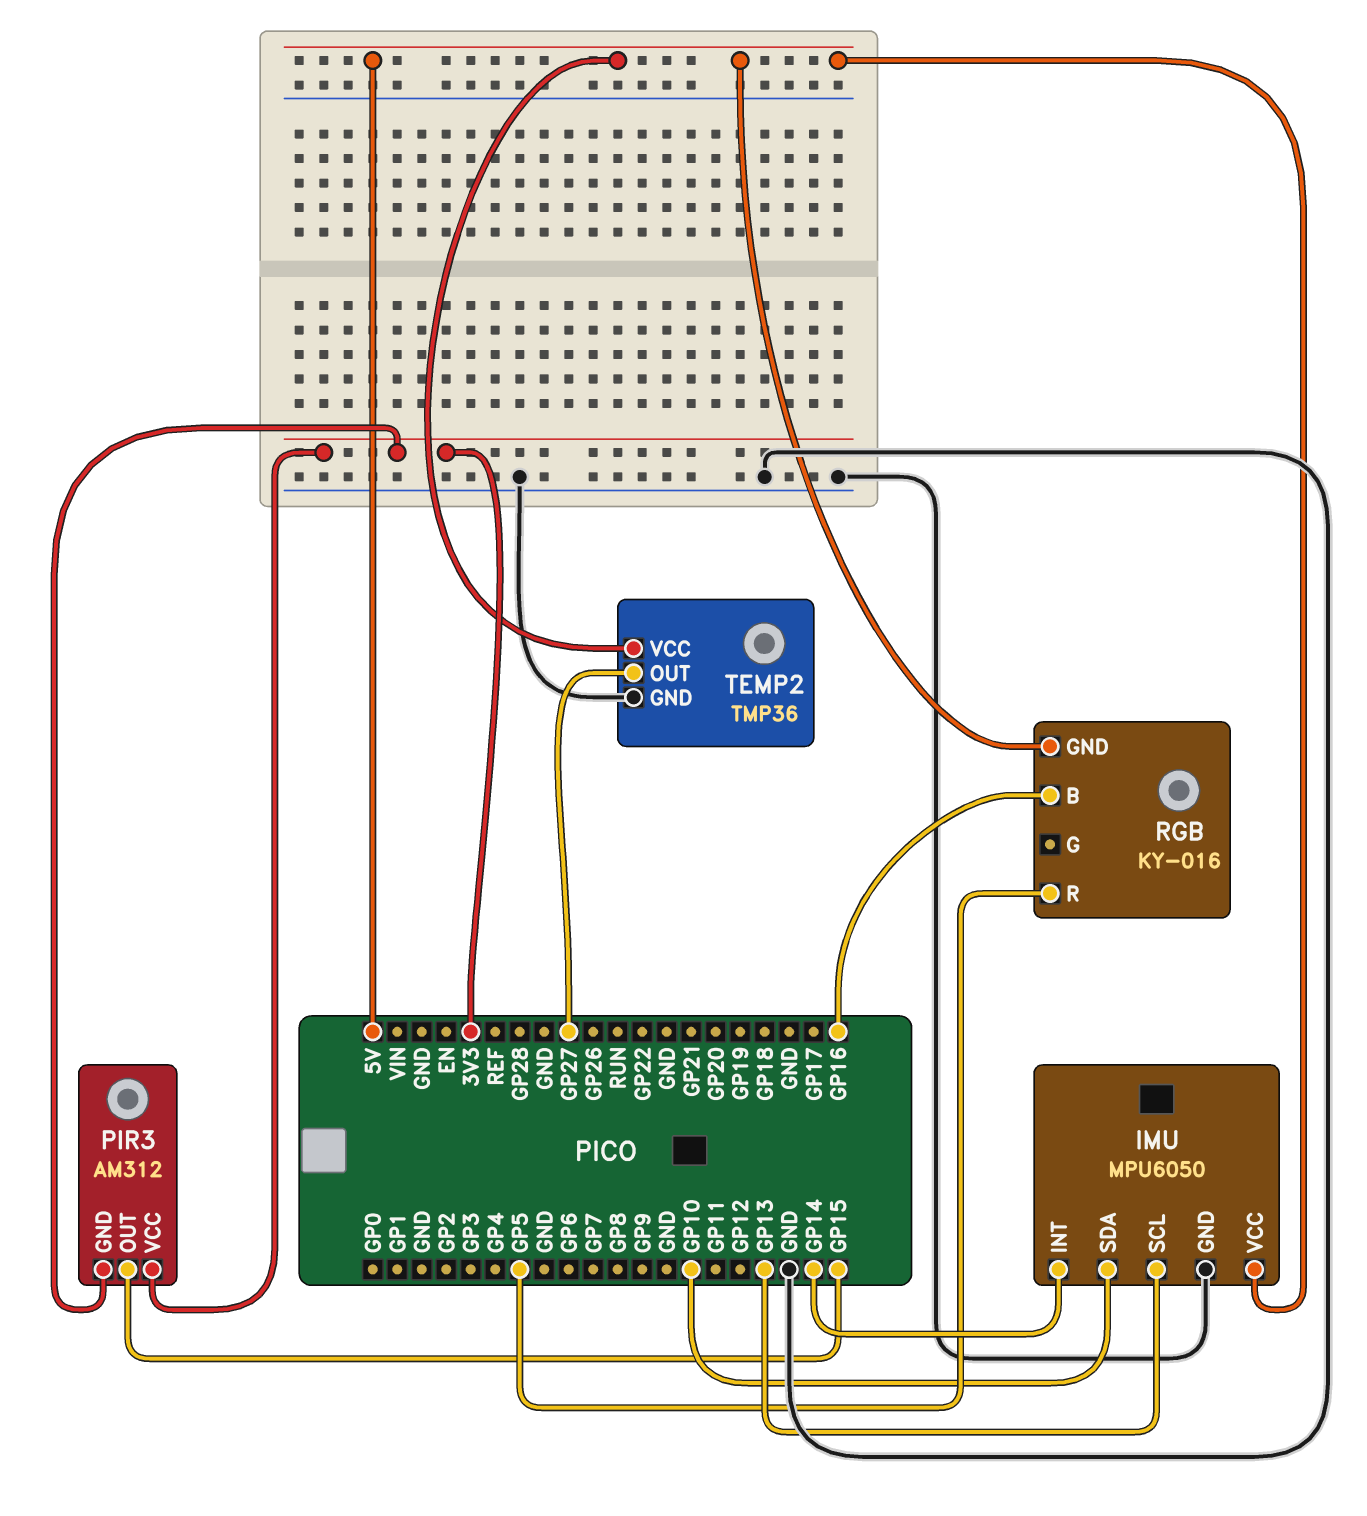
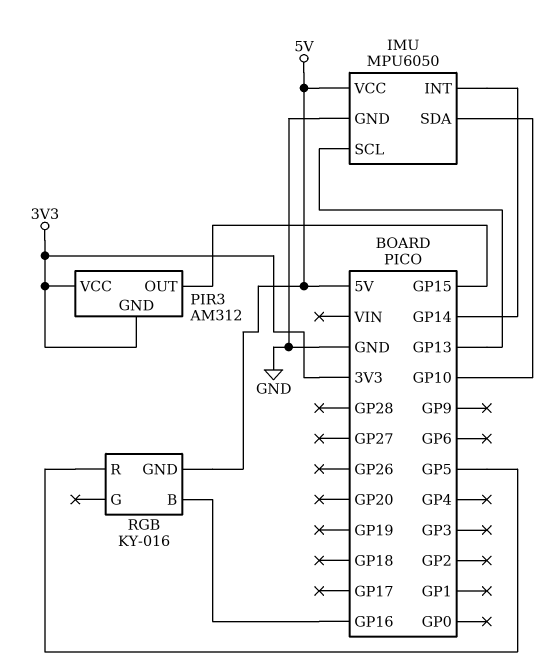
TEMP2: TMP36 -> none
TEMP2 pin GND: GND -> none
TEMP2 pin OUT: GP27 -> none
TEMP2 pin VCC: 5V -> none

